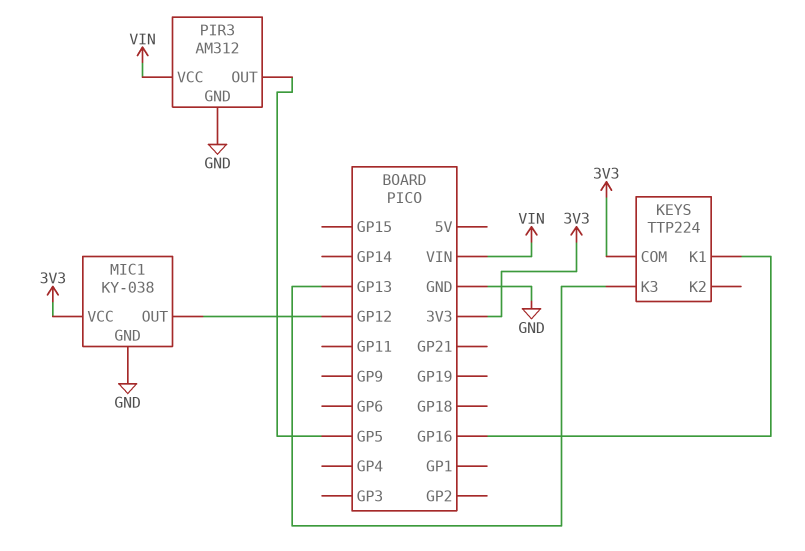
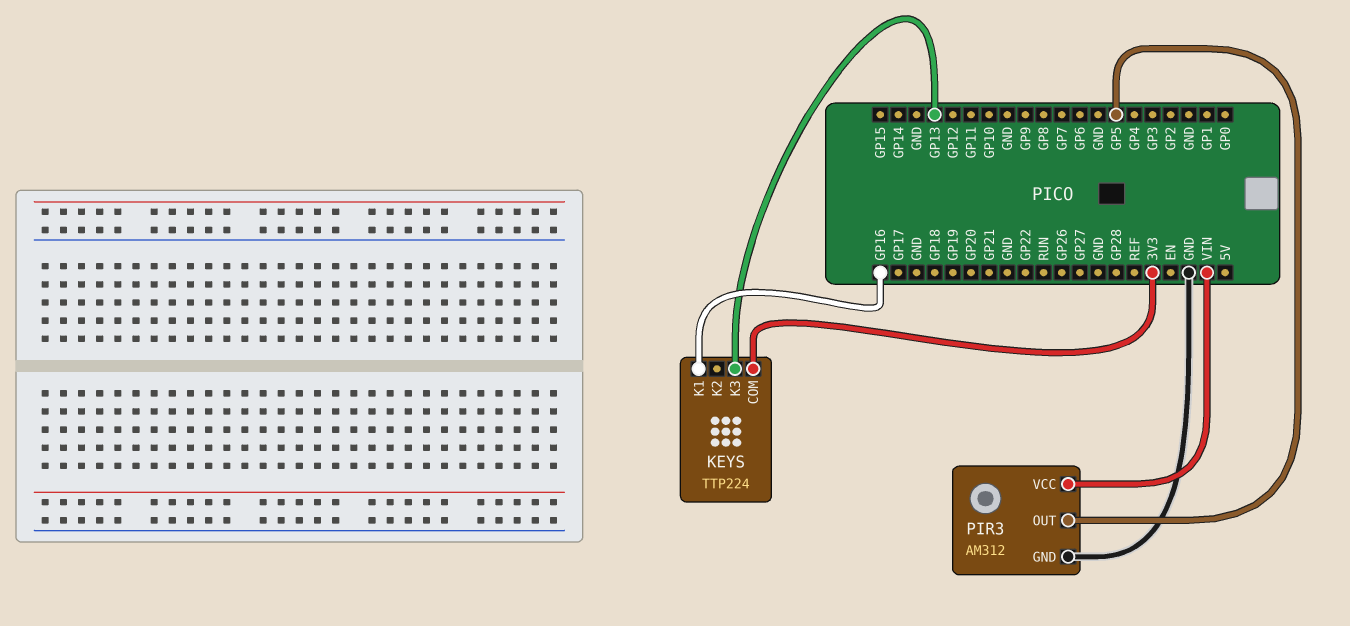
MIC1: KY-038 -> none
MIC1 pin GND: GND -> none
MIC1 pin OUT: GP12 -> none
MIC1 pin VCC: 3V3 -> none

